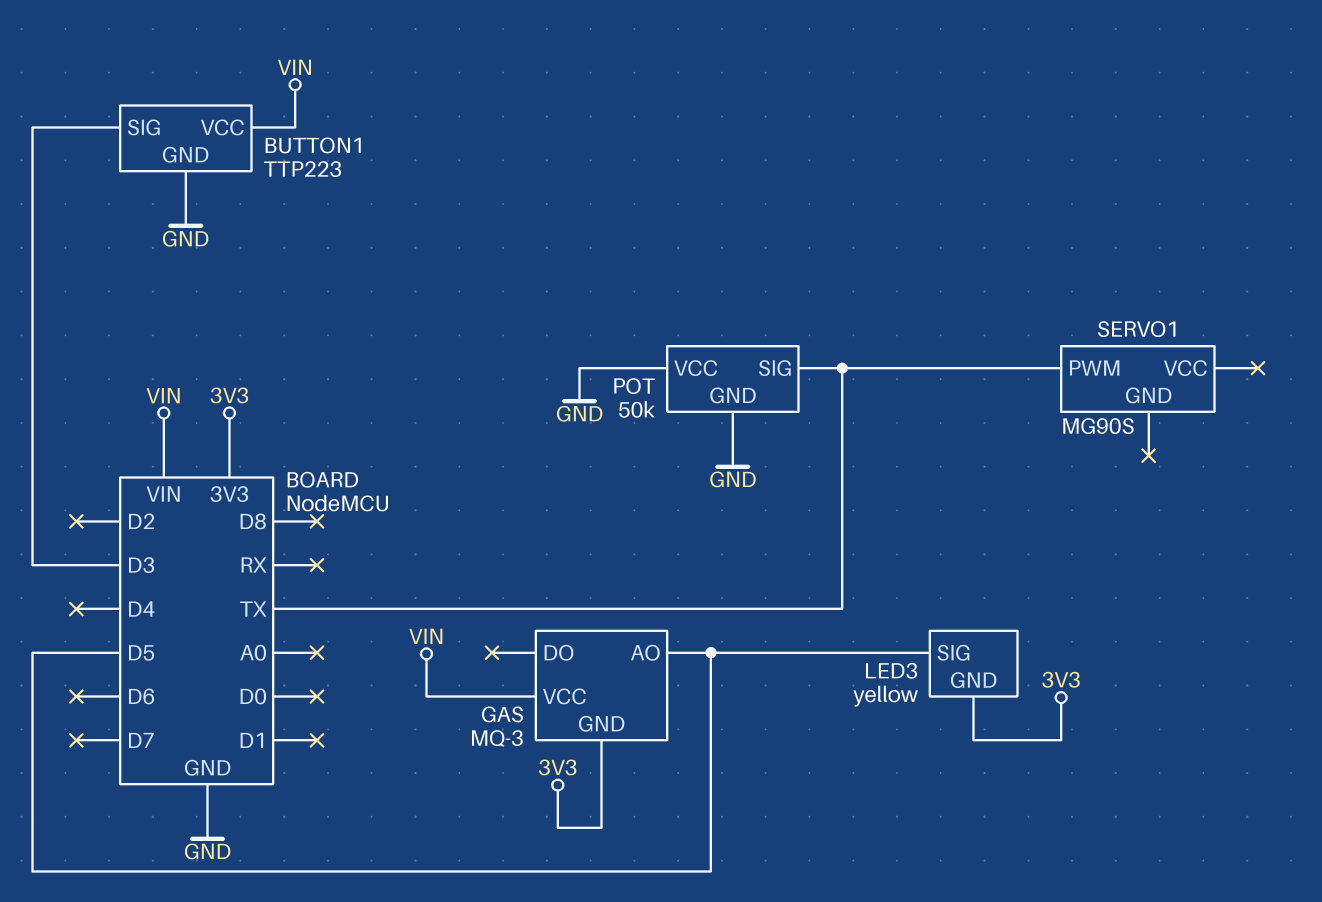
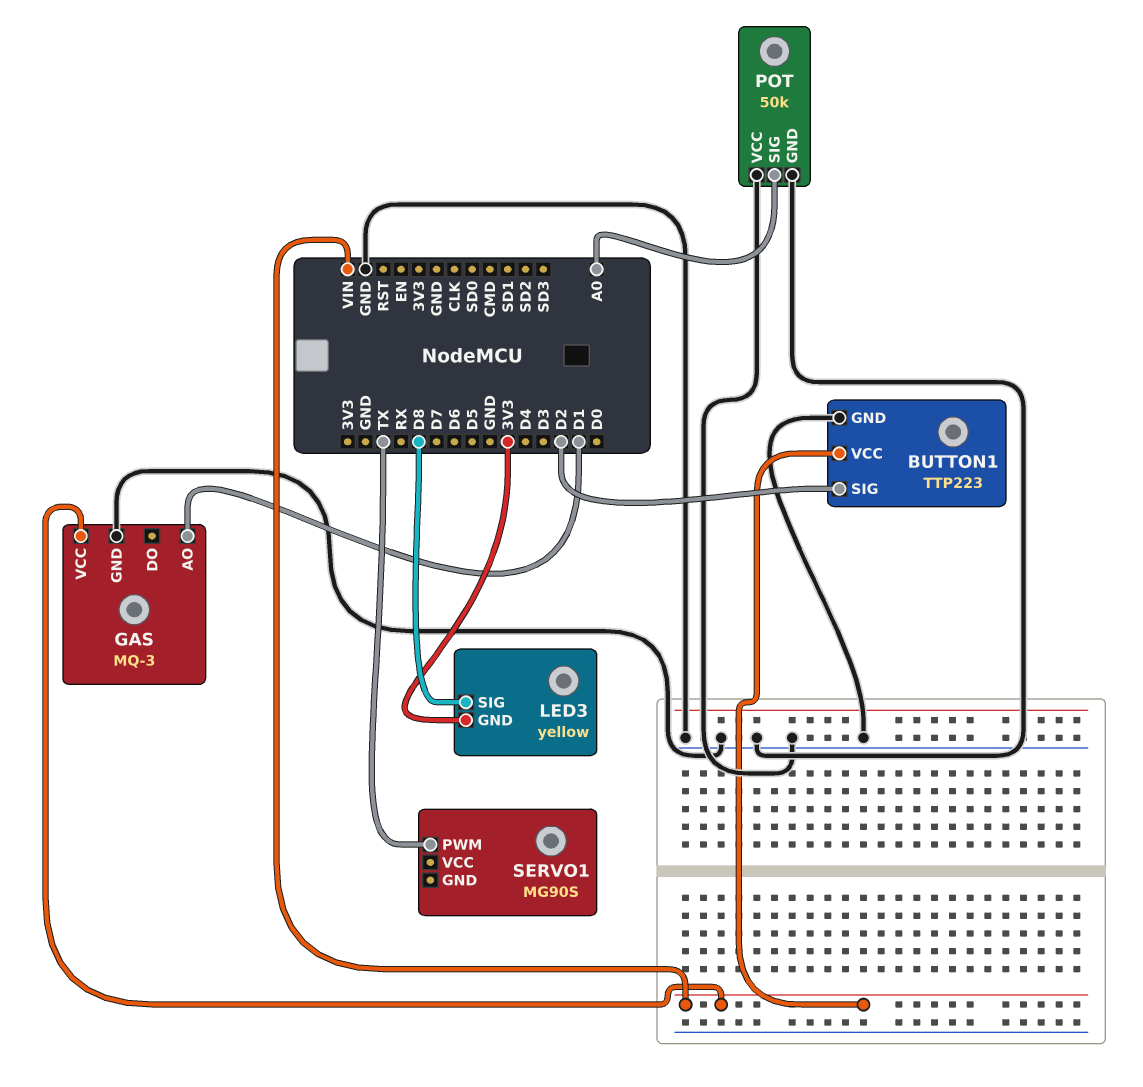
BUTTON1 pin SIG: D3 -> D2
GAS pin AO: D5 -> D1
GAS pin GND: 3V3 -> GND
LED3 pin SIG: D5 -> D8
POT pin SIG: TX -> A0

